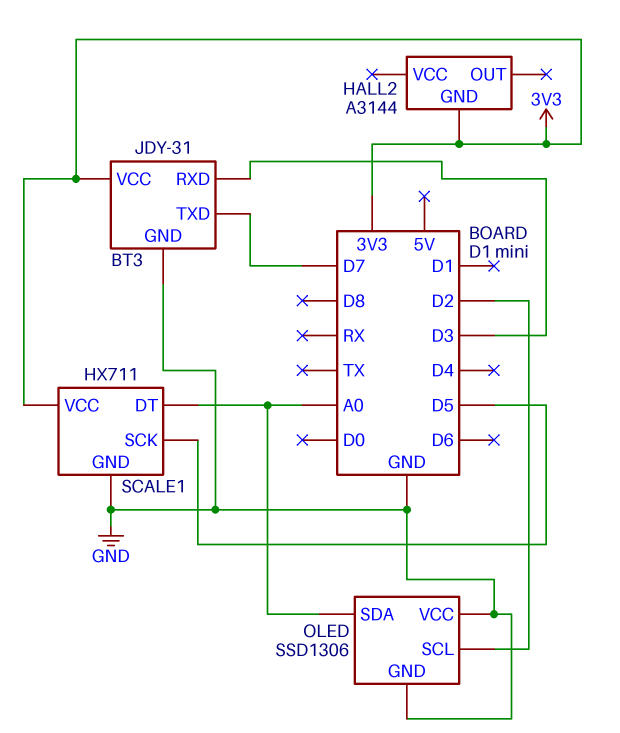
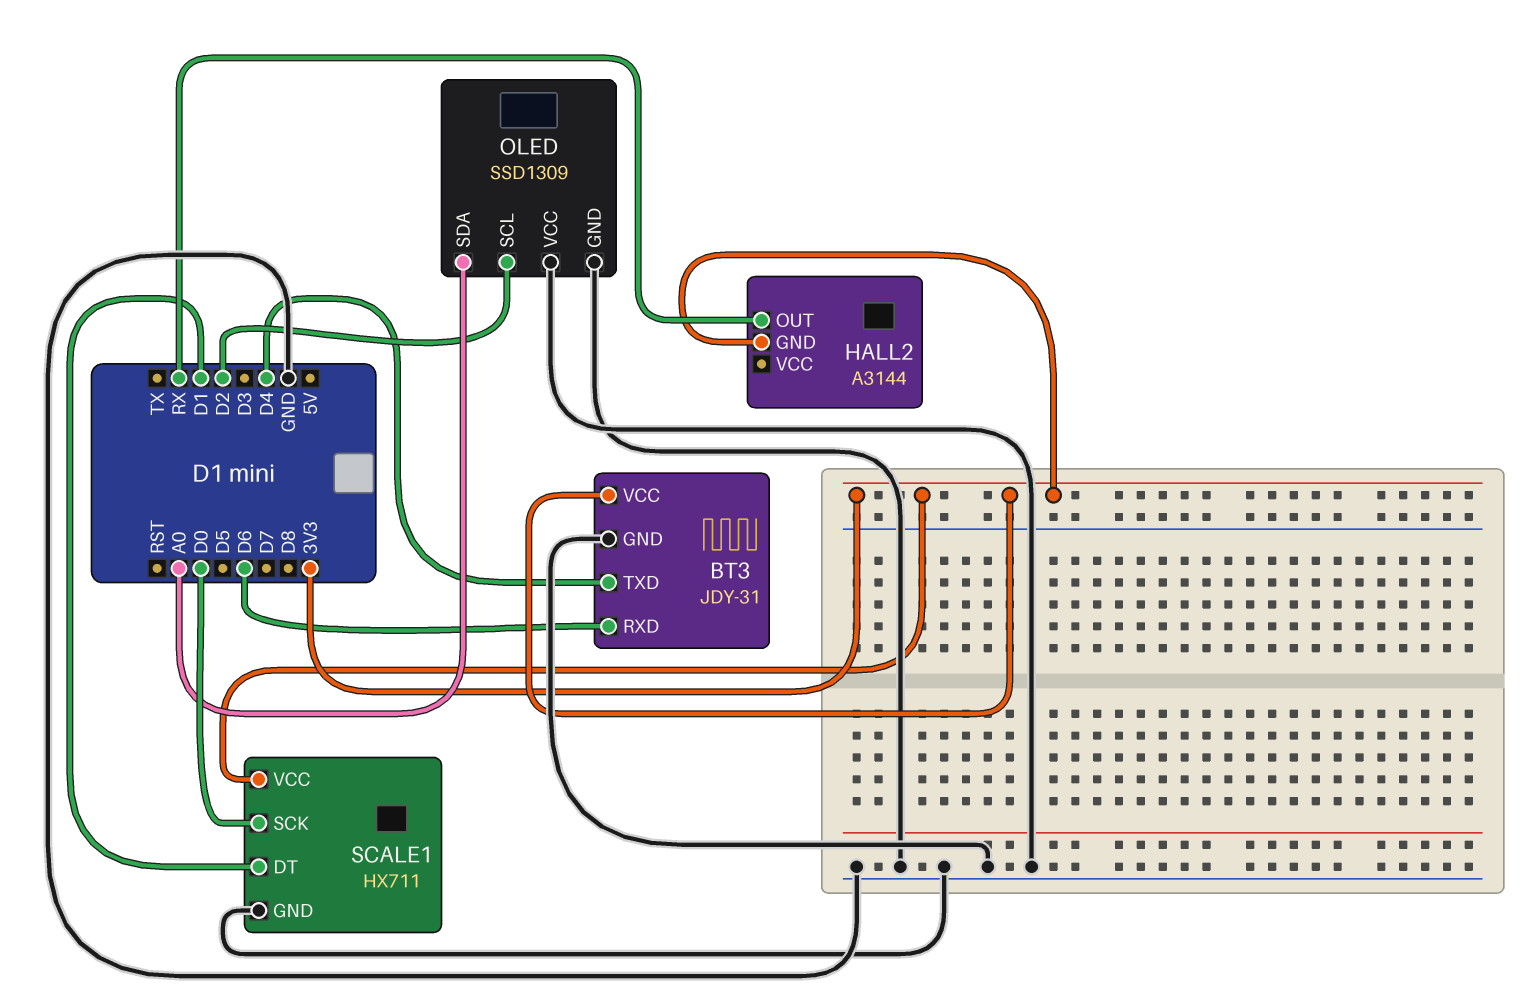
BT3 pin RXD: D3 -> D6
BT3 pin TXD: D7 -> D4
HALL2 pin OUT: none -> RX
OLED: SSD1306 -> SSD1309
SCALE1 pin DT: A0 -> D1
SCALE1 pin SCK: D5 -> D0

